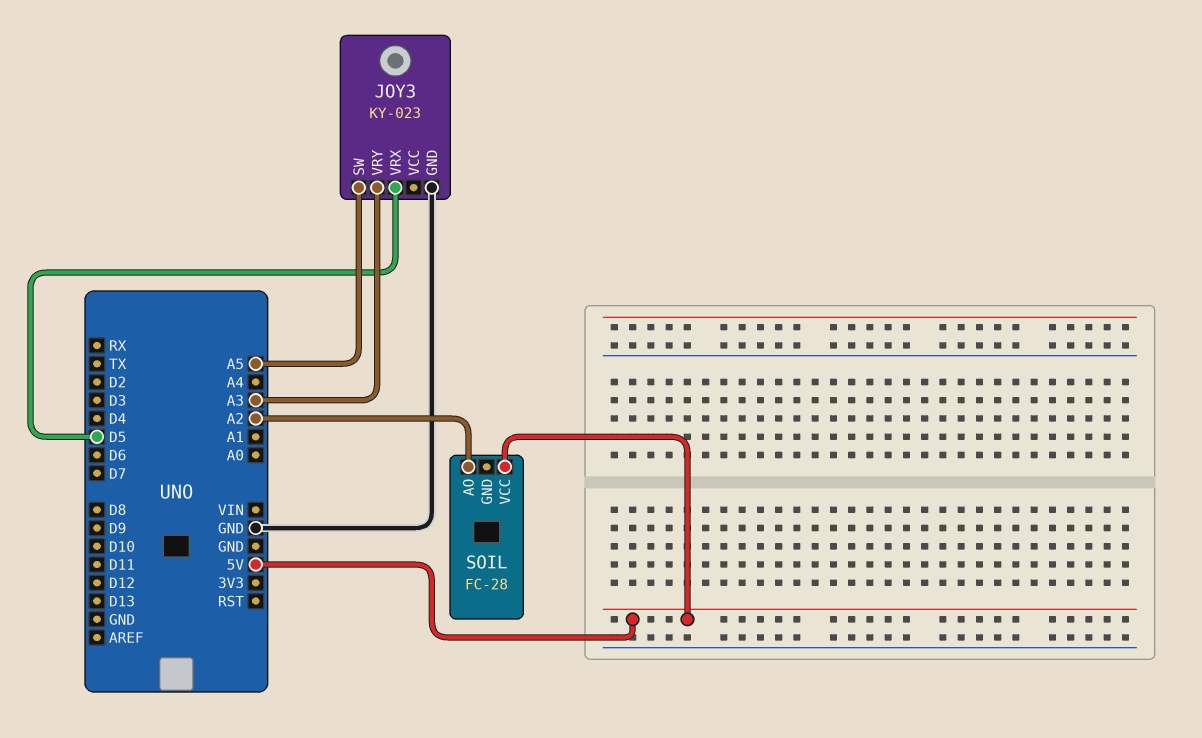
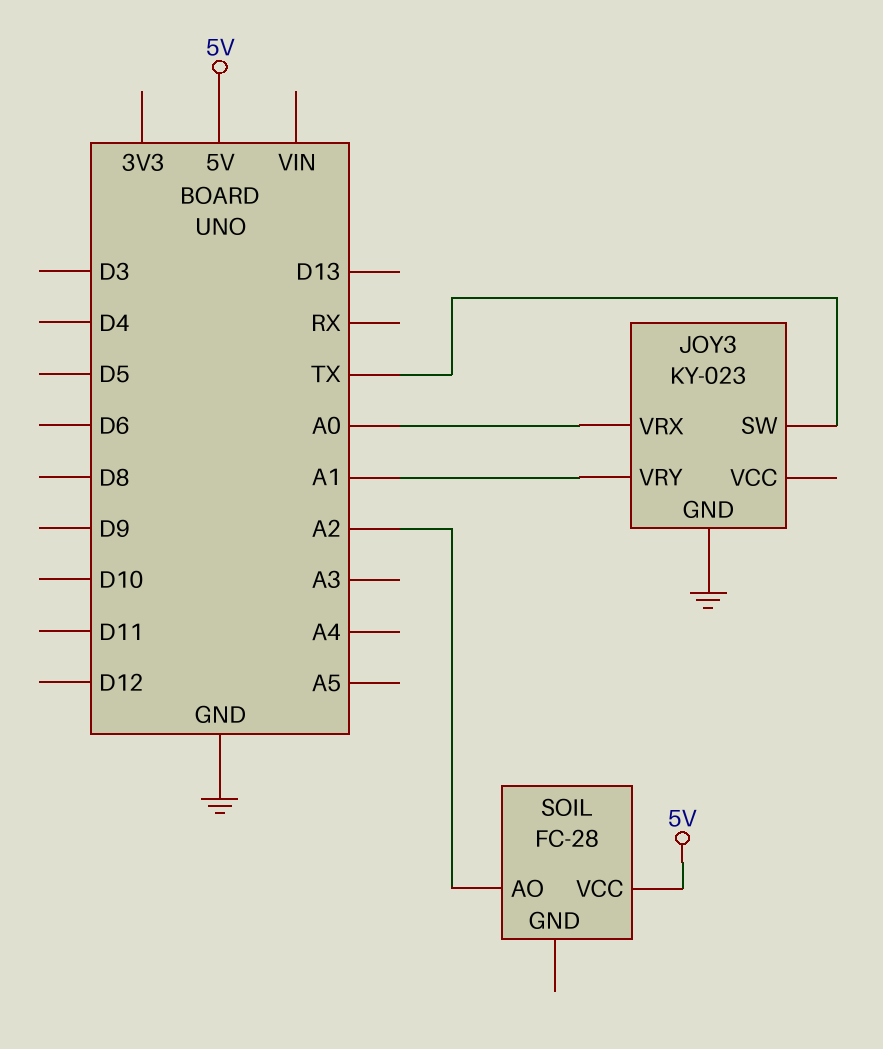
JOY3 pin SW: A5 -> TX
JOY3 pin VRX: D5 -> A0
JOY3 pin VRY: A3 -> A1

